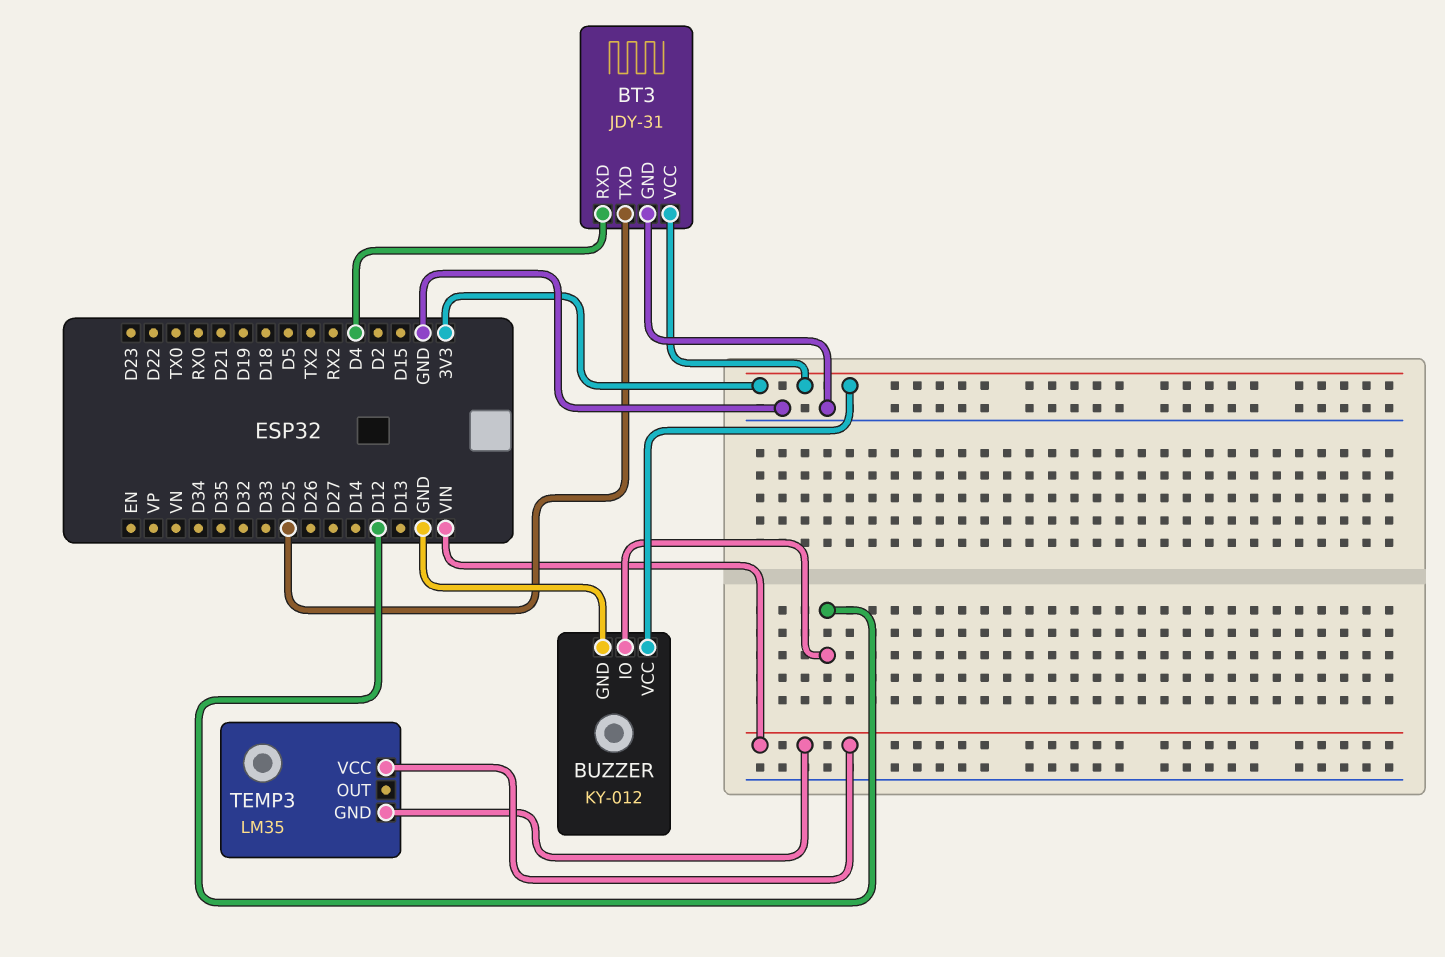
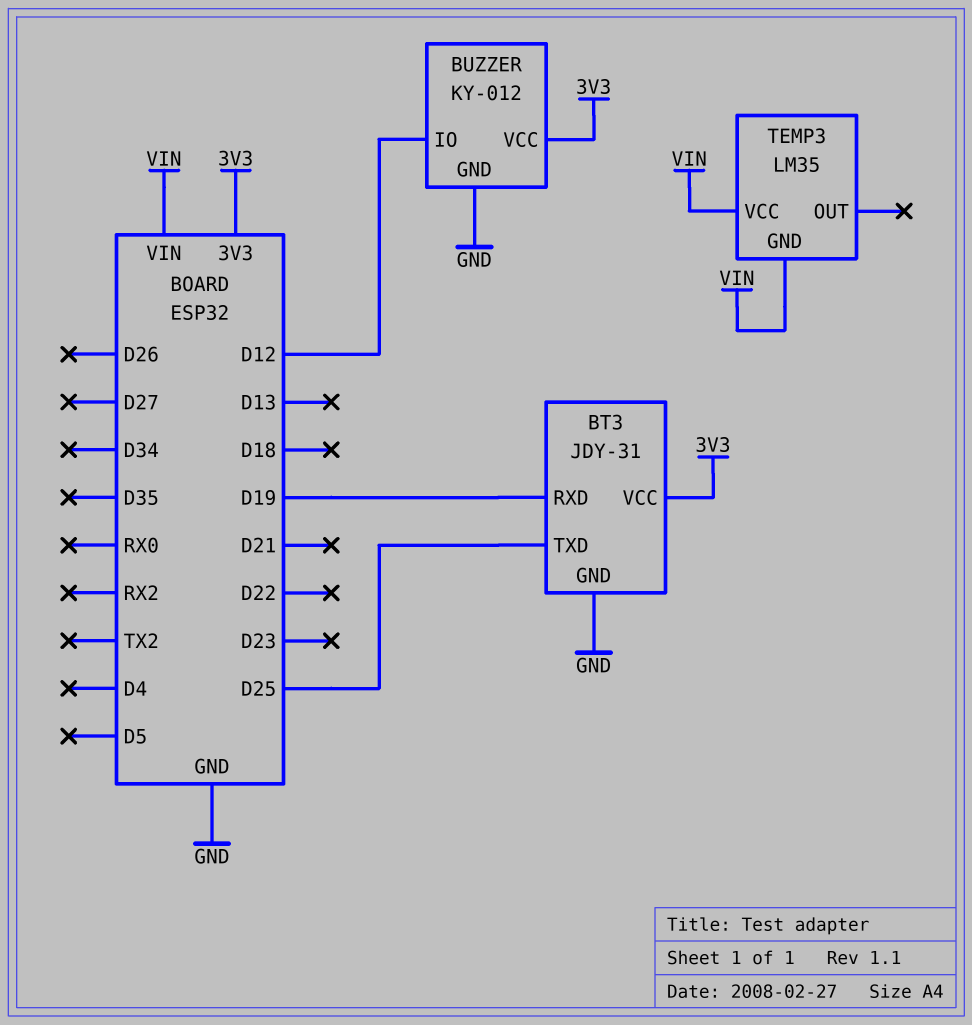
BT3 pin RXD: D4 -> D19

